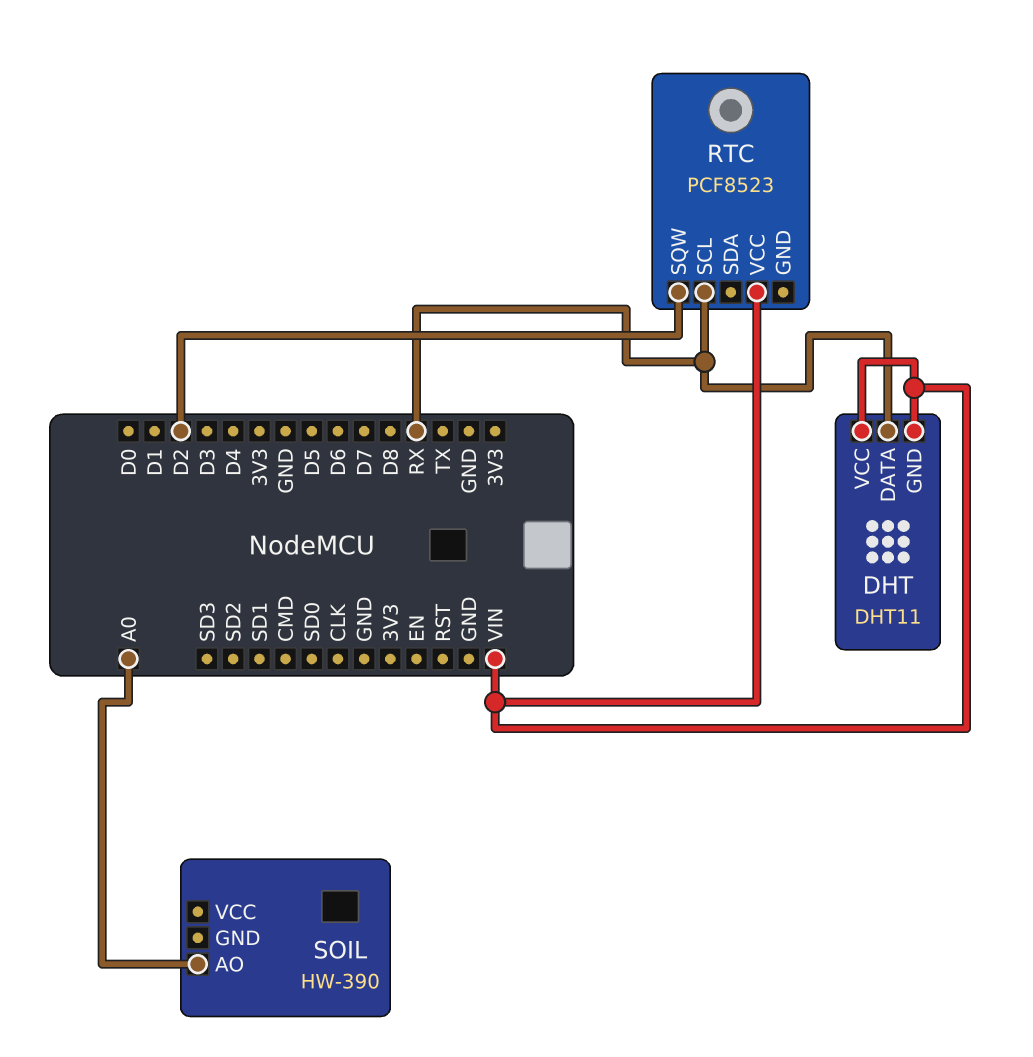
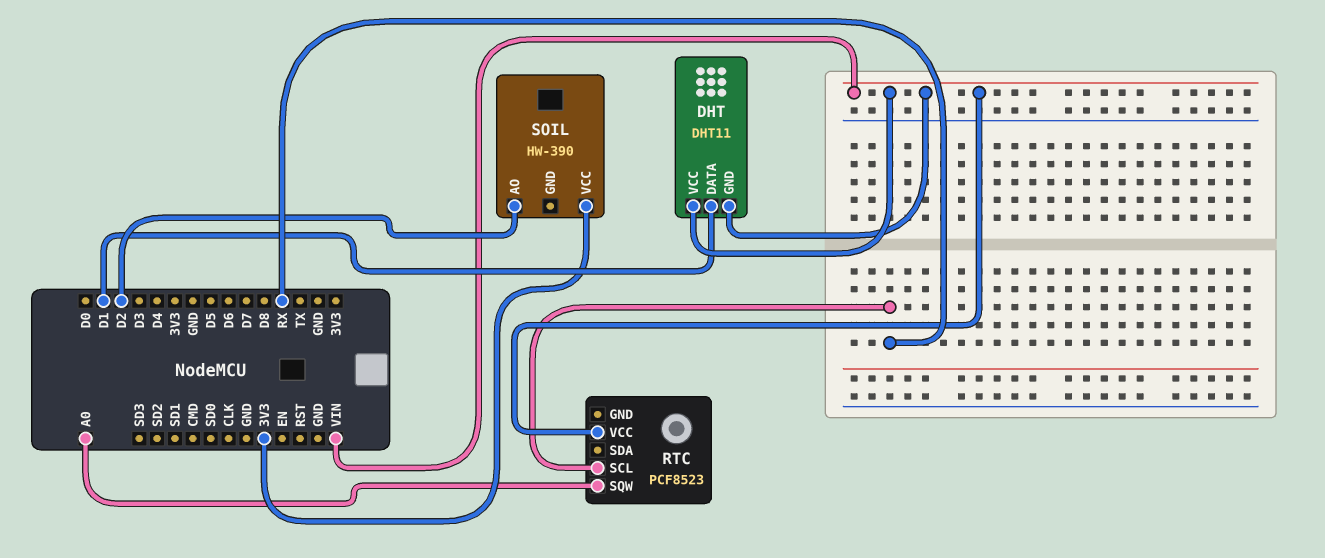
DHT pin DATA: RX -> D1
RTC pin SQW: D2 -> A0
SOIL pin AO: A0 -> D2
SOIL pin VCC: none -> 3V3

